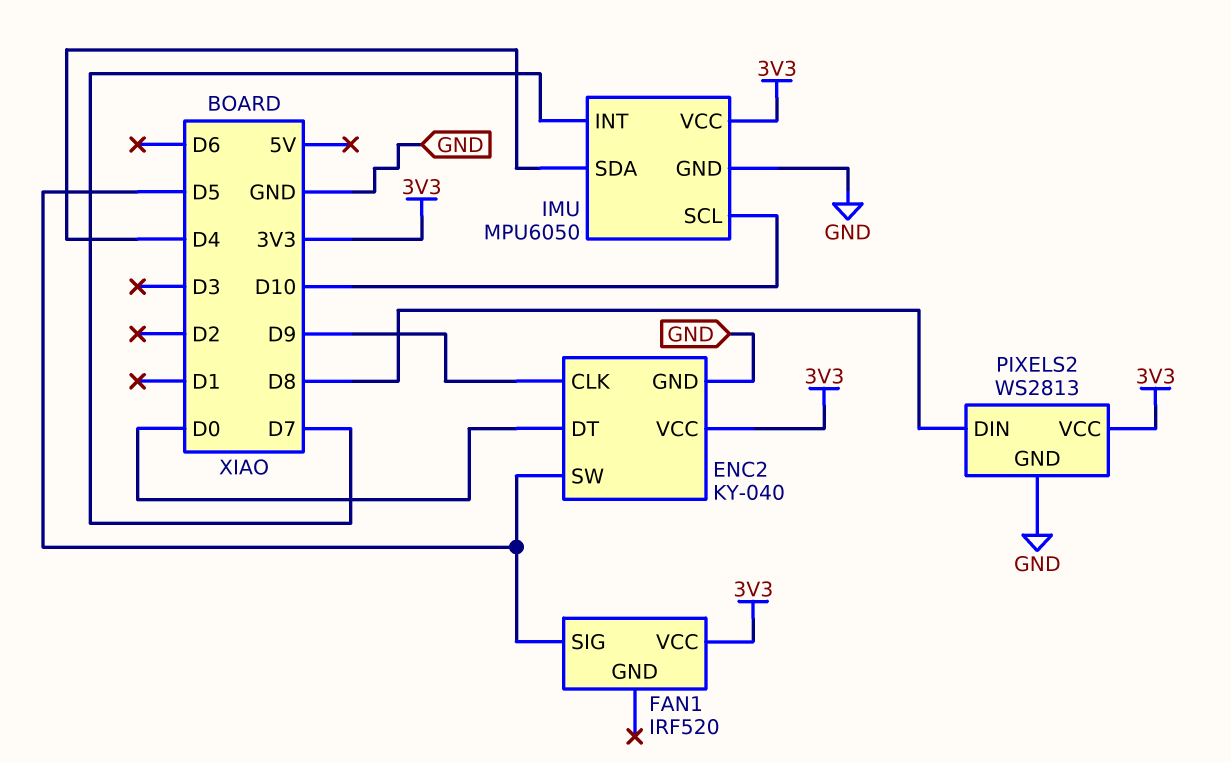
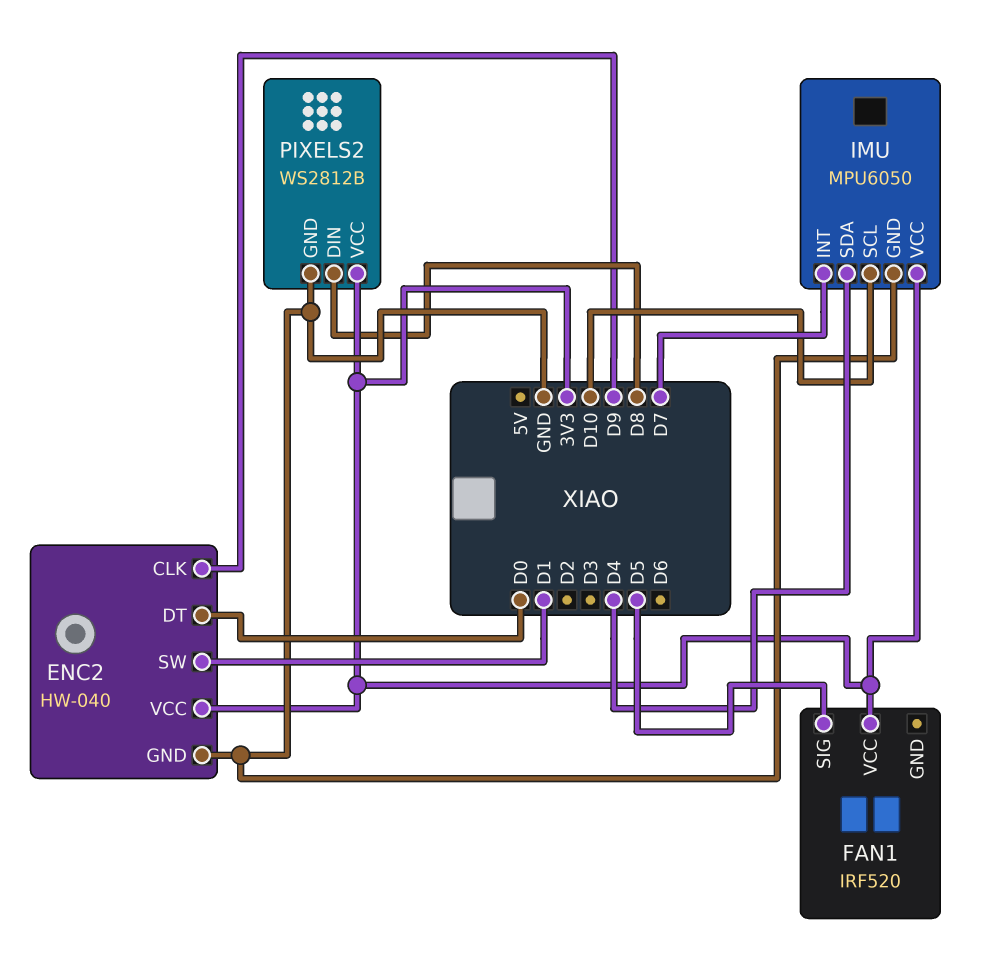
ENC2: KY-040 -> HW-040
ENC2 pin SW: D5 -> D1
PIXELS2: WS2813 -> WS2812B

